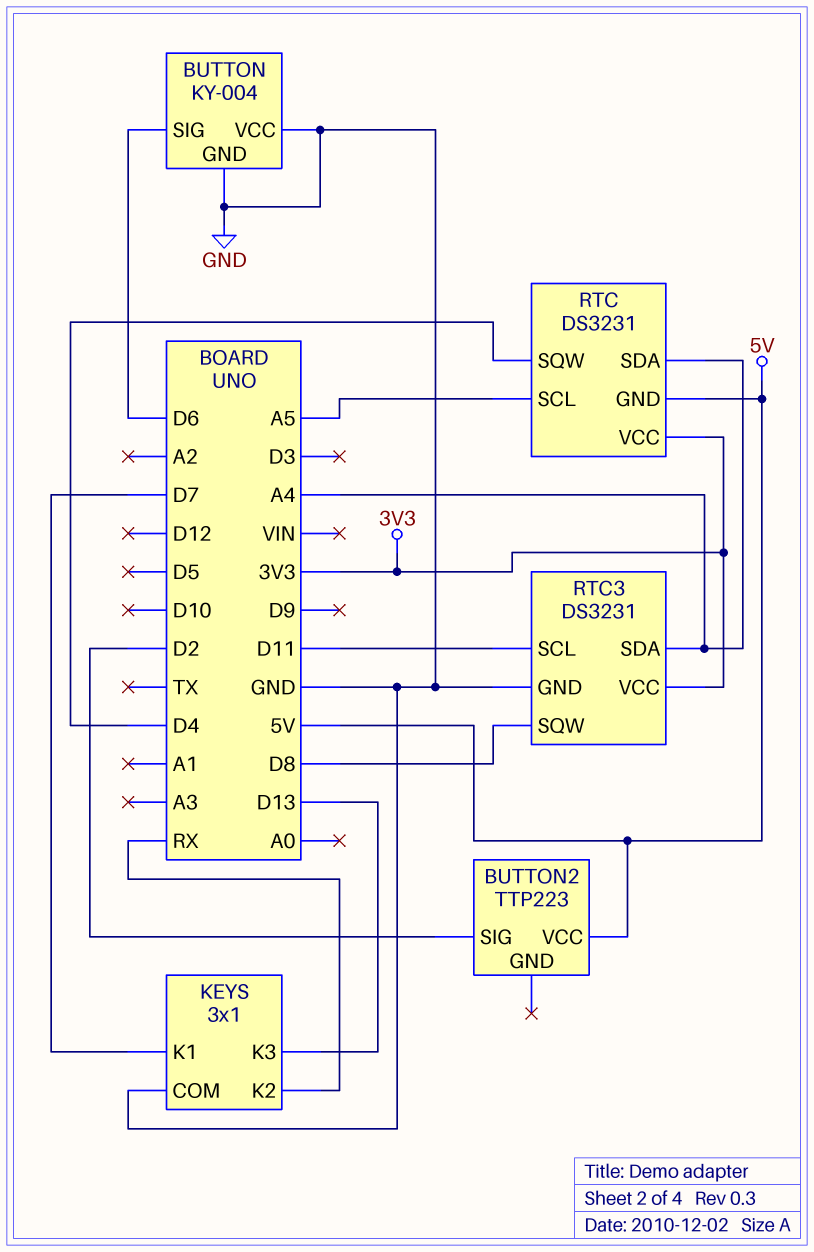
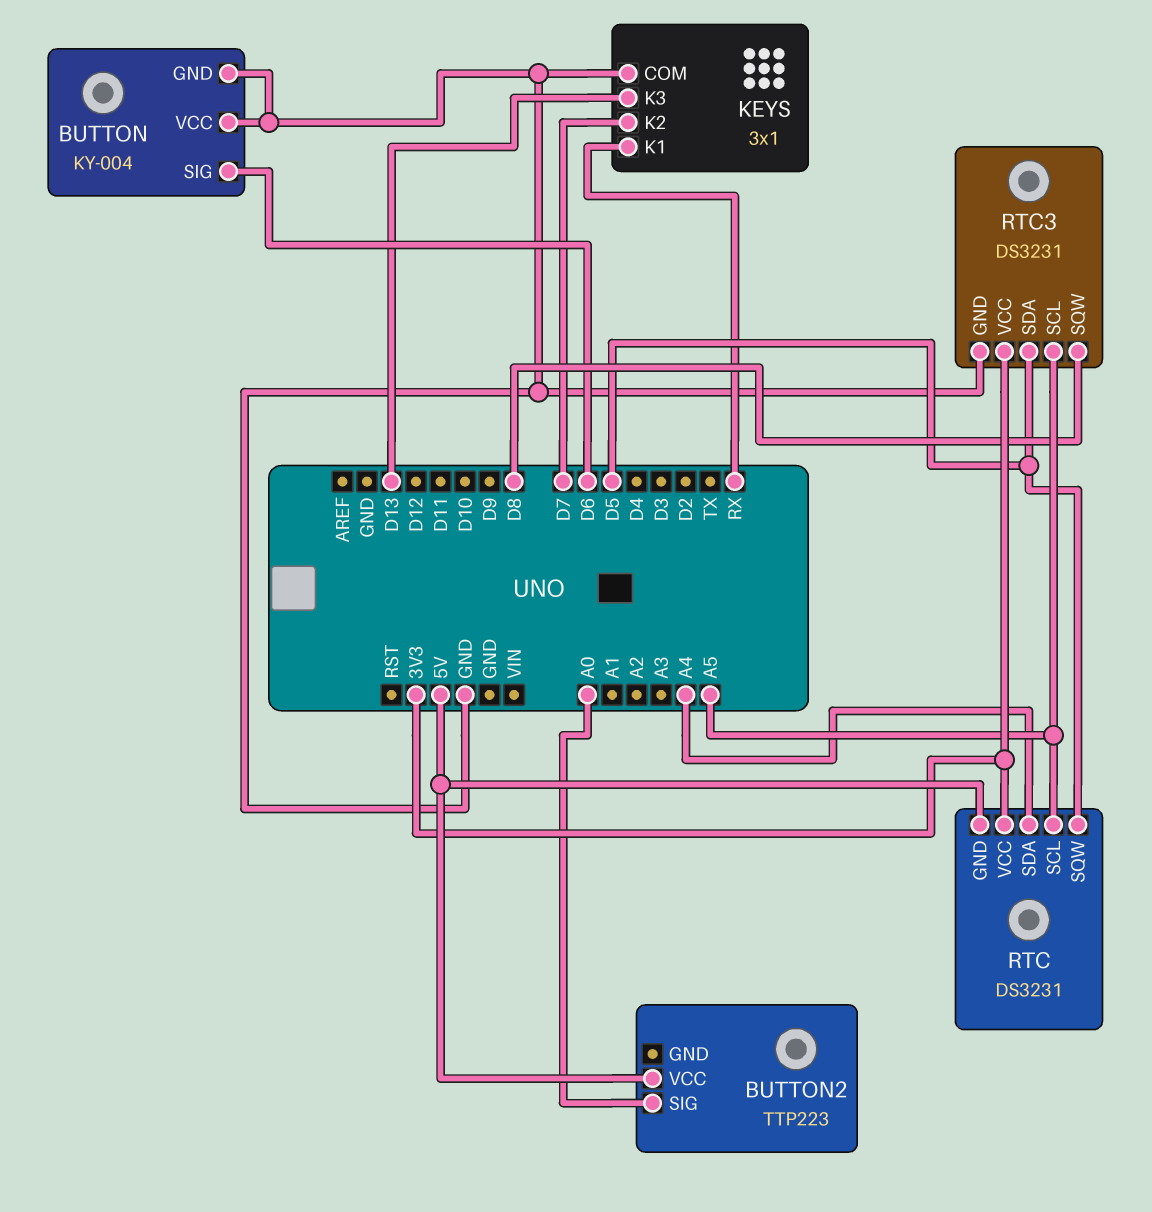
BUTTON2 pin SIG: D2 -> A0
KEYS pin K1: D7 -> RX
KEYS pin K2: RX -> D7
RTC pin SQW: D4 -> D5
RTC3 pin SCL: D11 -> A5
RTC3 pin SDA: A4 -> D5

